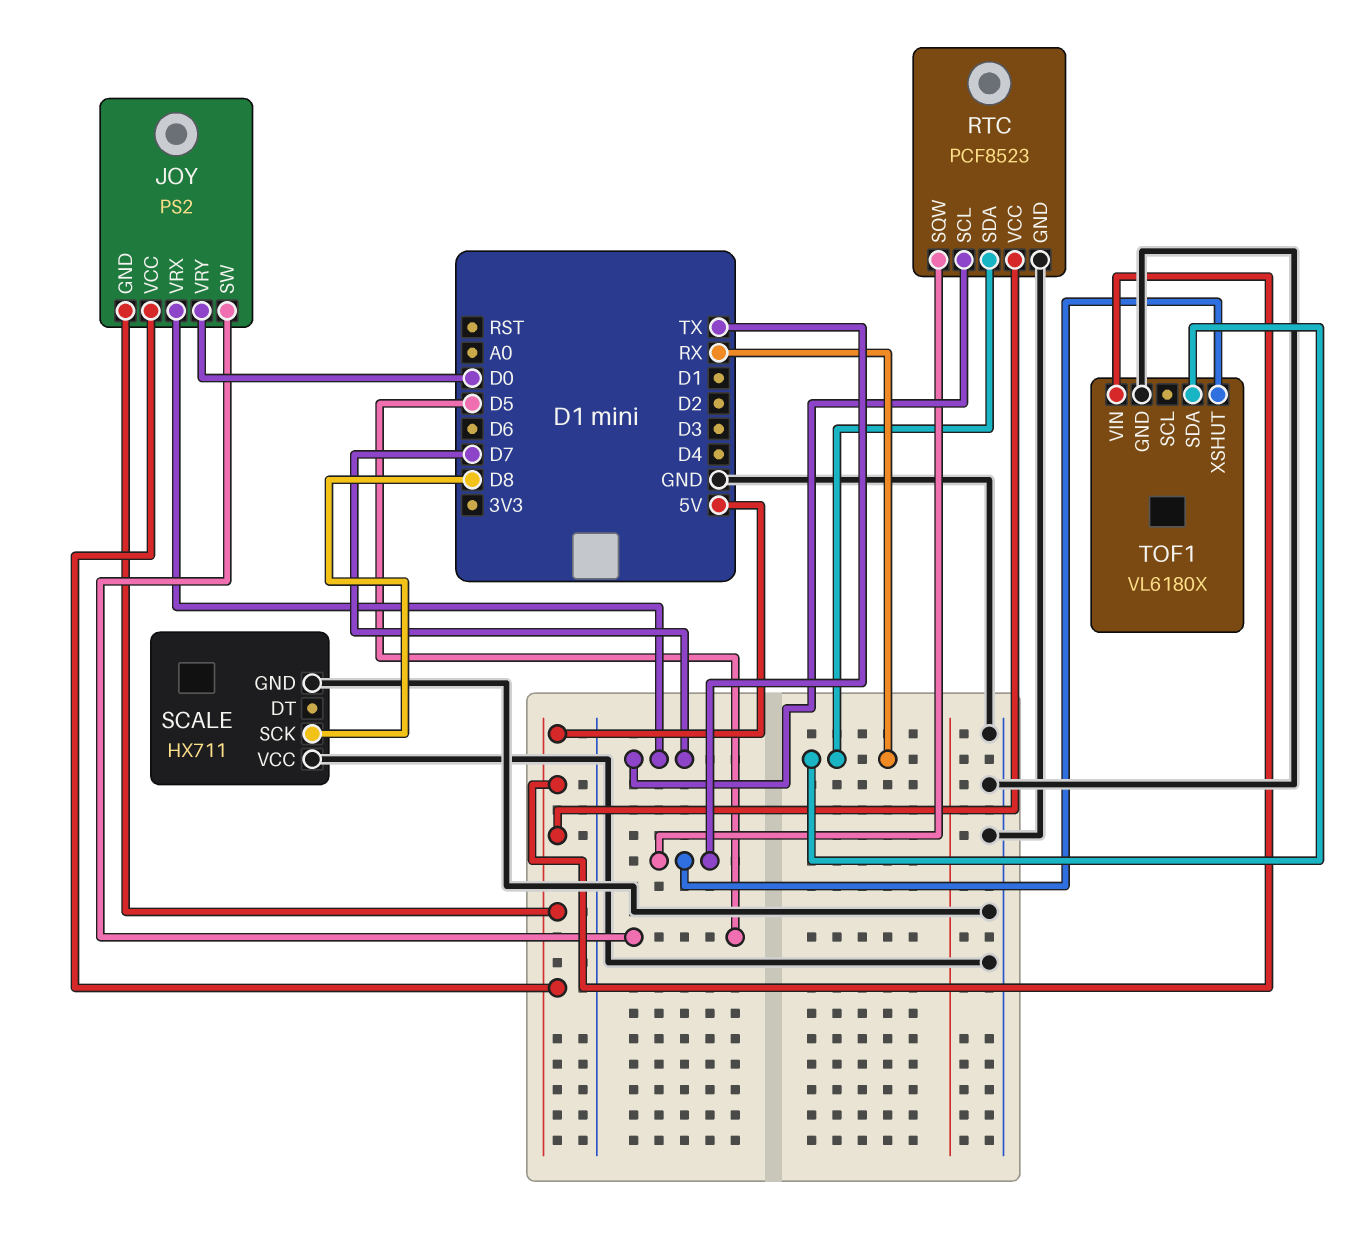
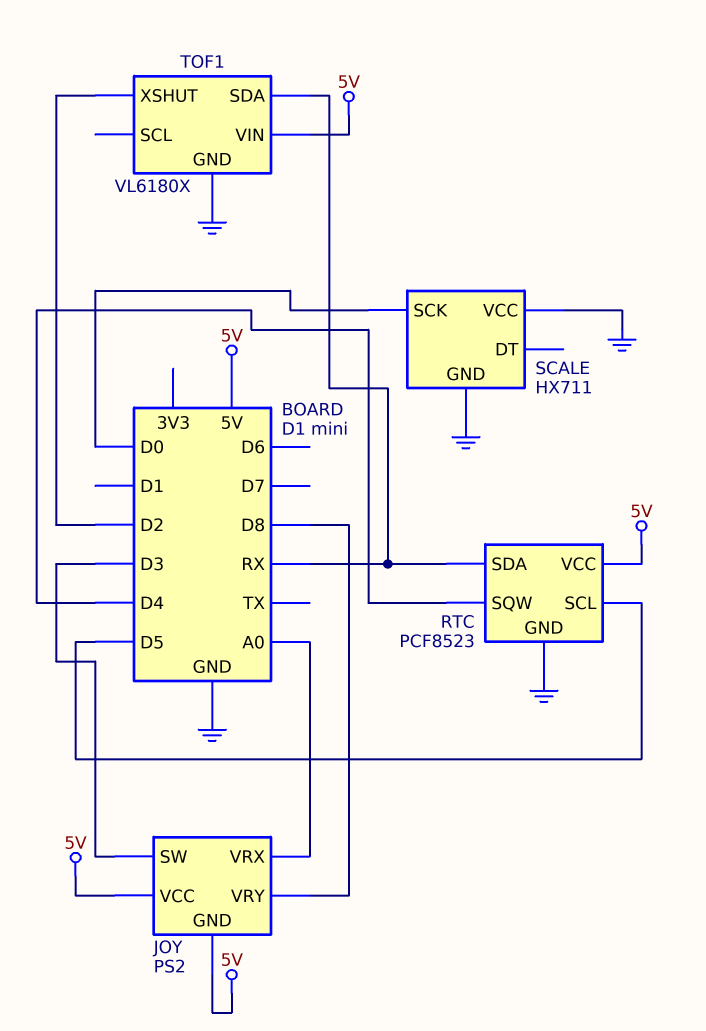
JOY pin SW: D5 -> D3
JOY pin VRX: D7 -> A0
JOY pin VRY: D0 -> D8
RTC pin SCL: D7 -> D5
RTC pin SQW: TX -> D4
SCALE pin SCK: D8 -> D0
TOF1 pin XSHUT: TX -> D2

